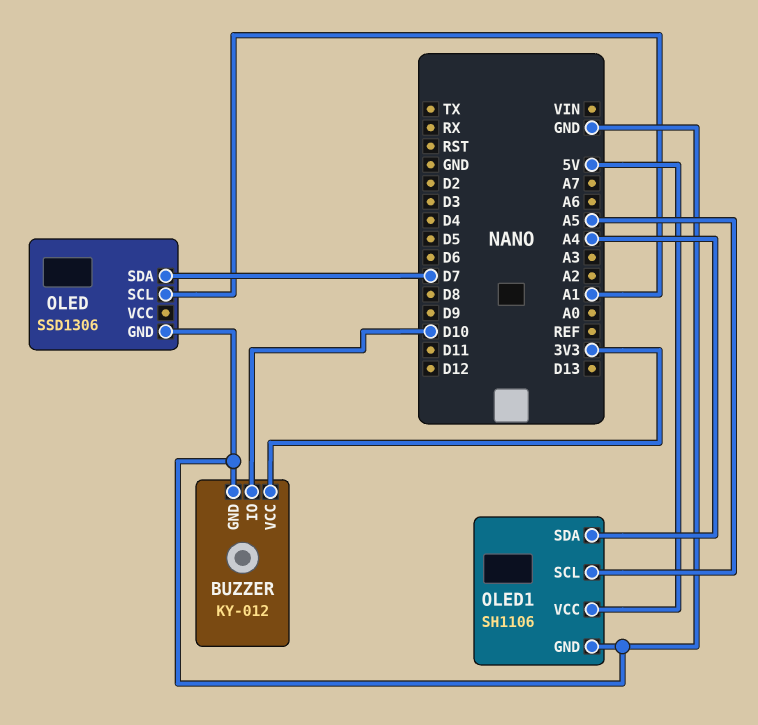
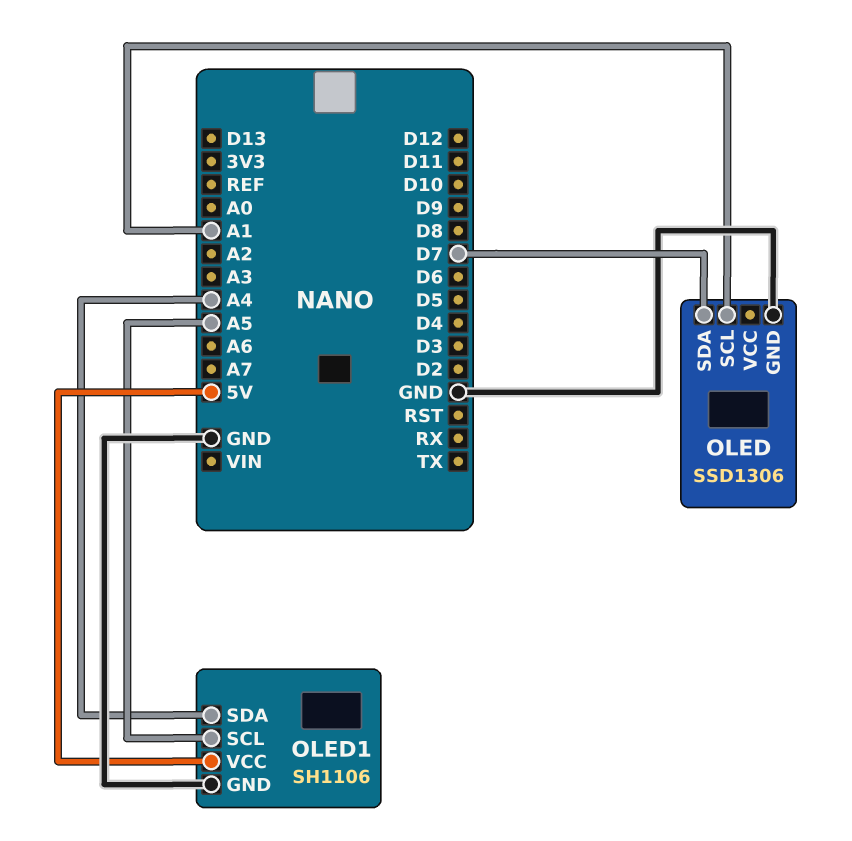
BUZZER: KY-012 -> none
BUZZER pin GND: GND -> none
BUZZER pin IO: D10 -> none
BUZZER pin VCC: 3V3 -> none

